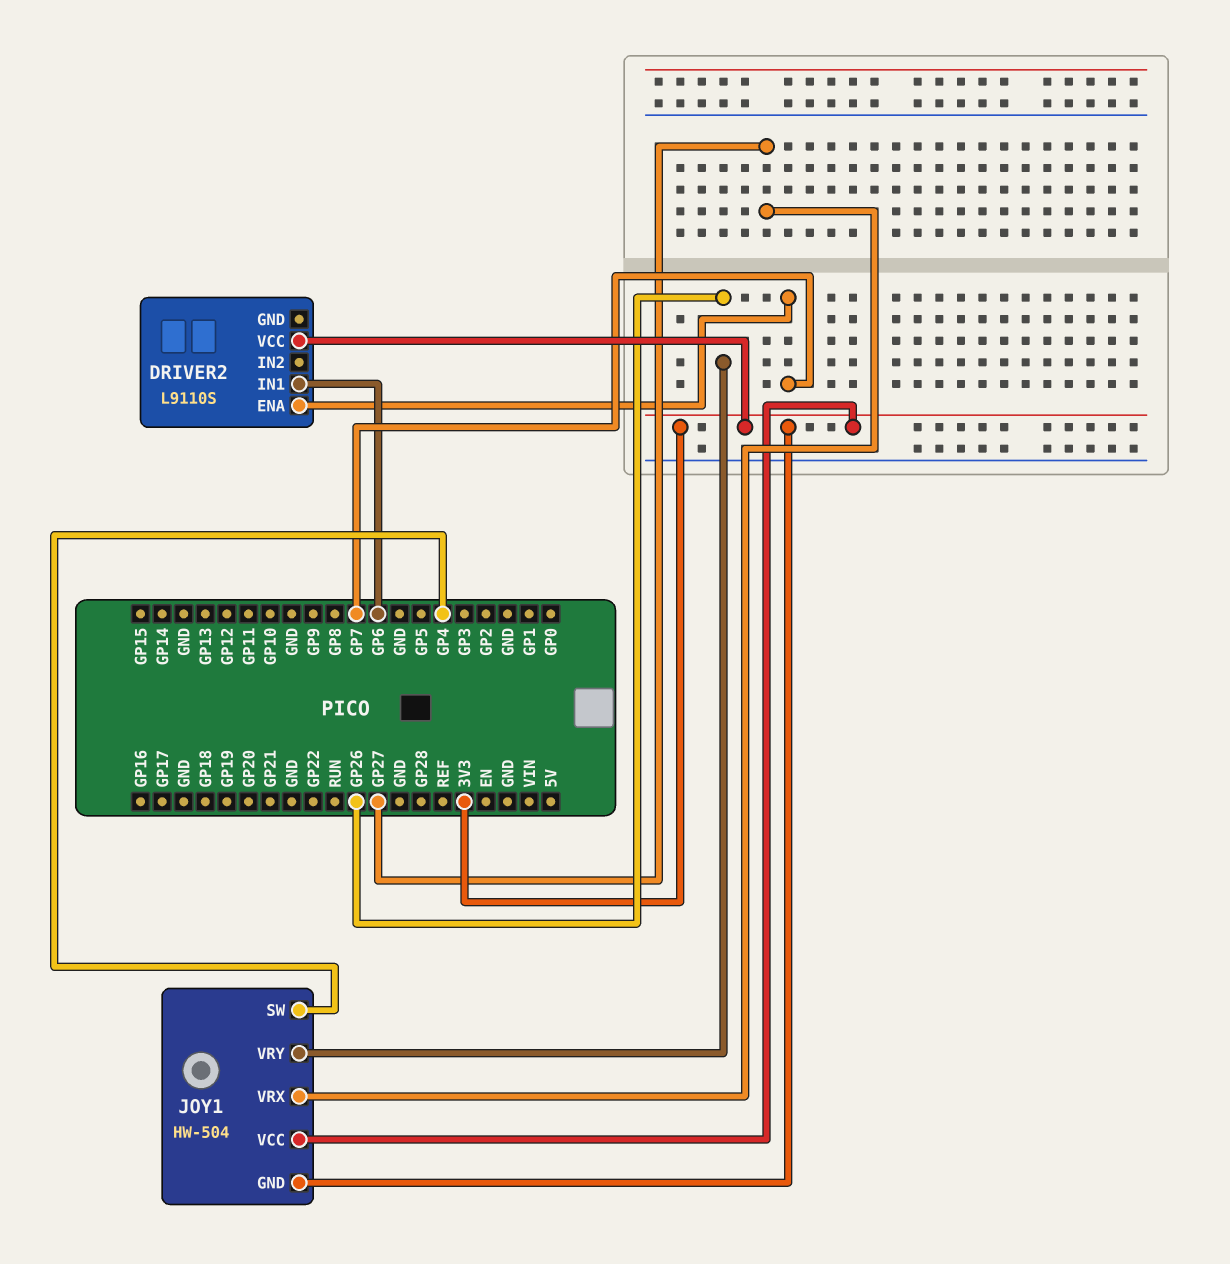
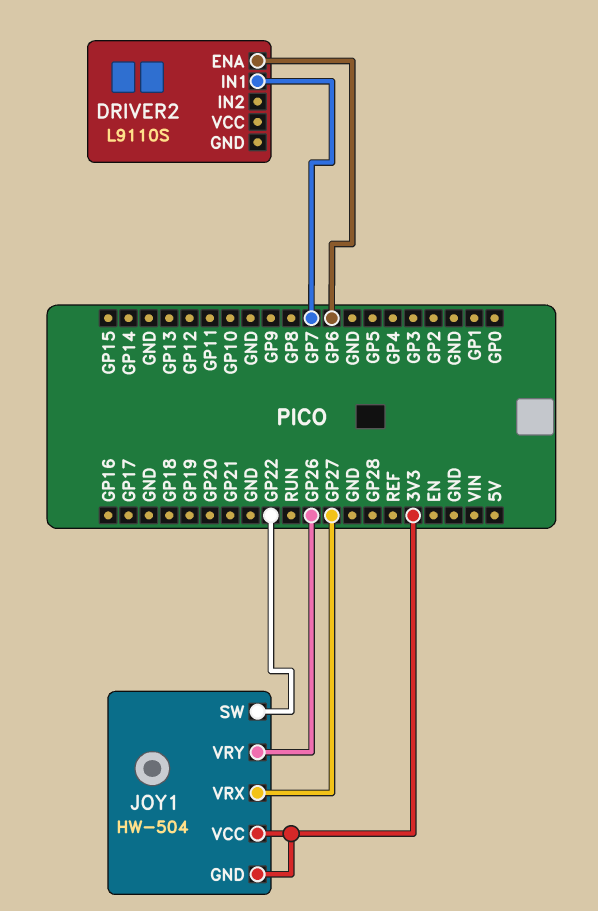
DRIVER2 pin ENA: GP7 -> GP6
DRIVER2 pin IN1: GP6 -> GP7
DRIVER2 pin VCC: 3V3 -> none
JOY1 pin SW: GP4 -> GP22

